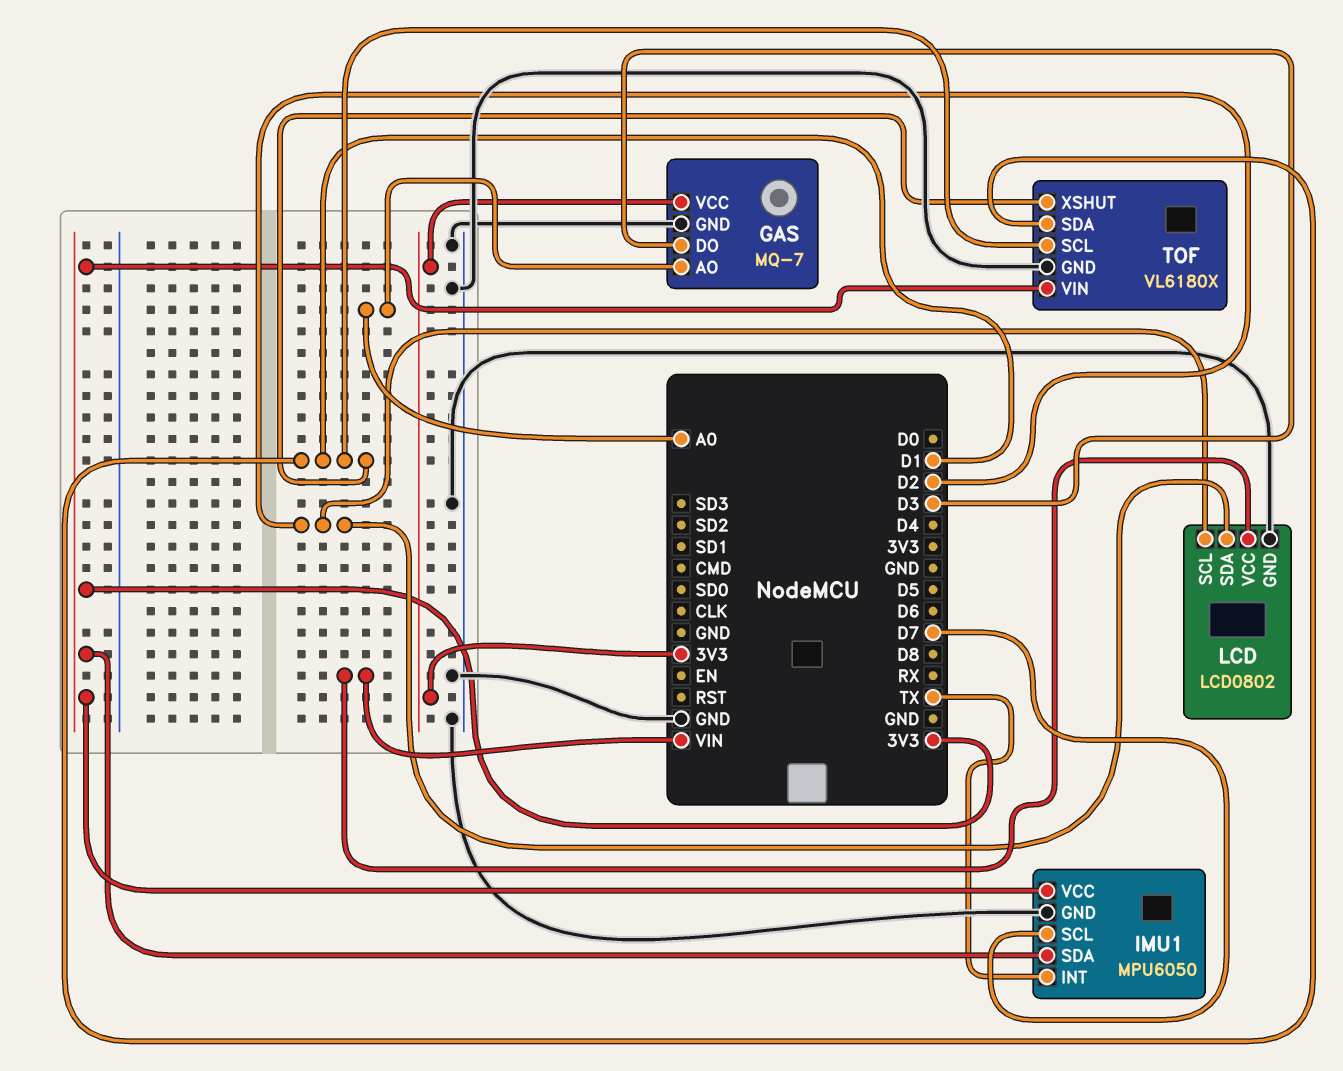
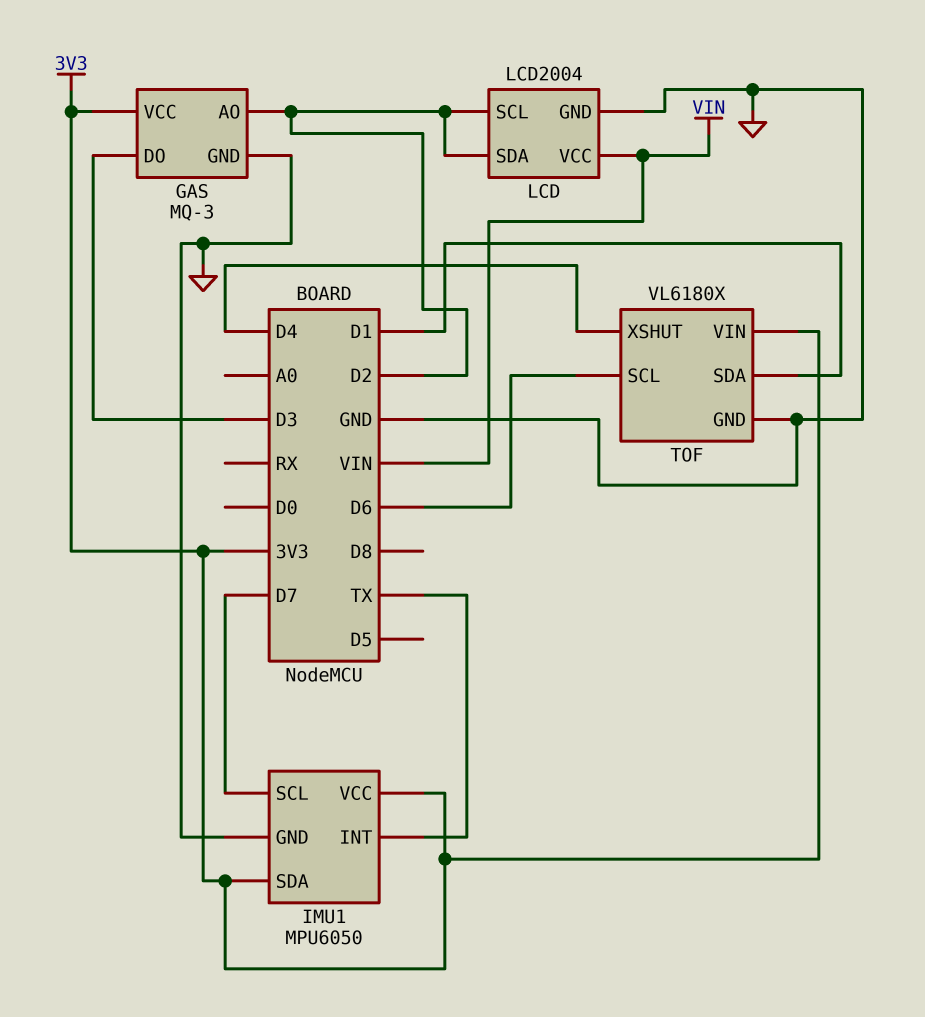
GAS: MQ-7 -> MQ-3
GAS pin AO: A0 -> D2
LCD: LCD0802 -> LCD2004
TOF pin SCL: D1 -> D6
TOF pin XSHUT: D1 -> D4

